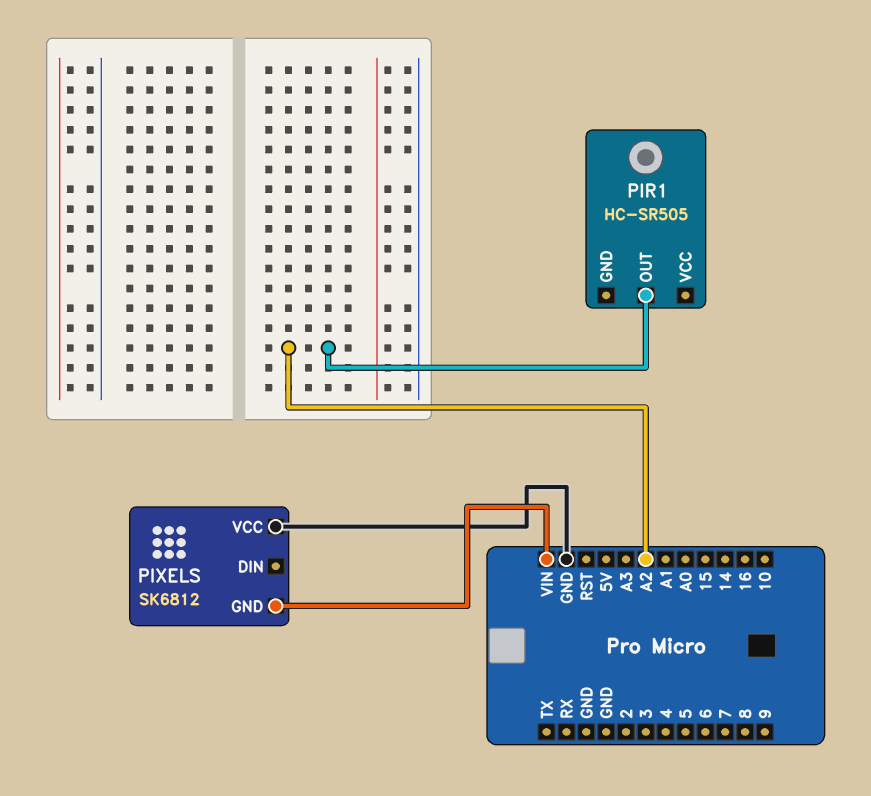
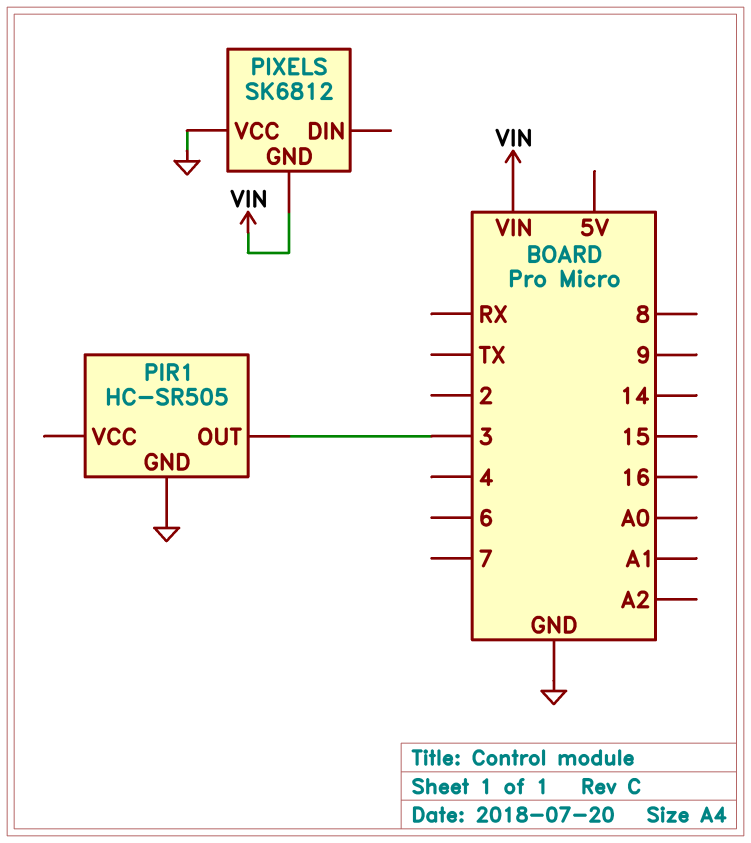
PIR1 pin GND: none -> GND
PIR1 pin OUT: A2 -> 3

